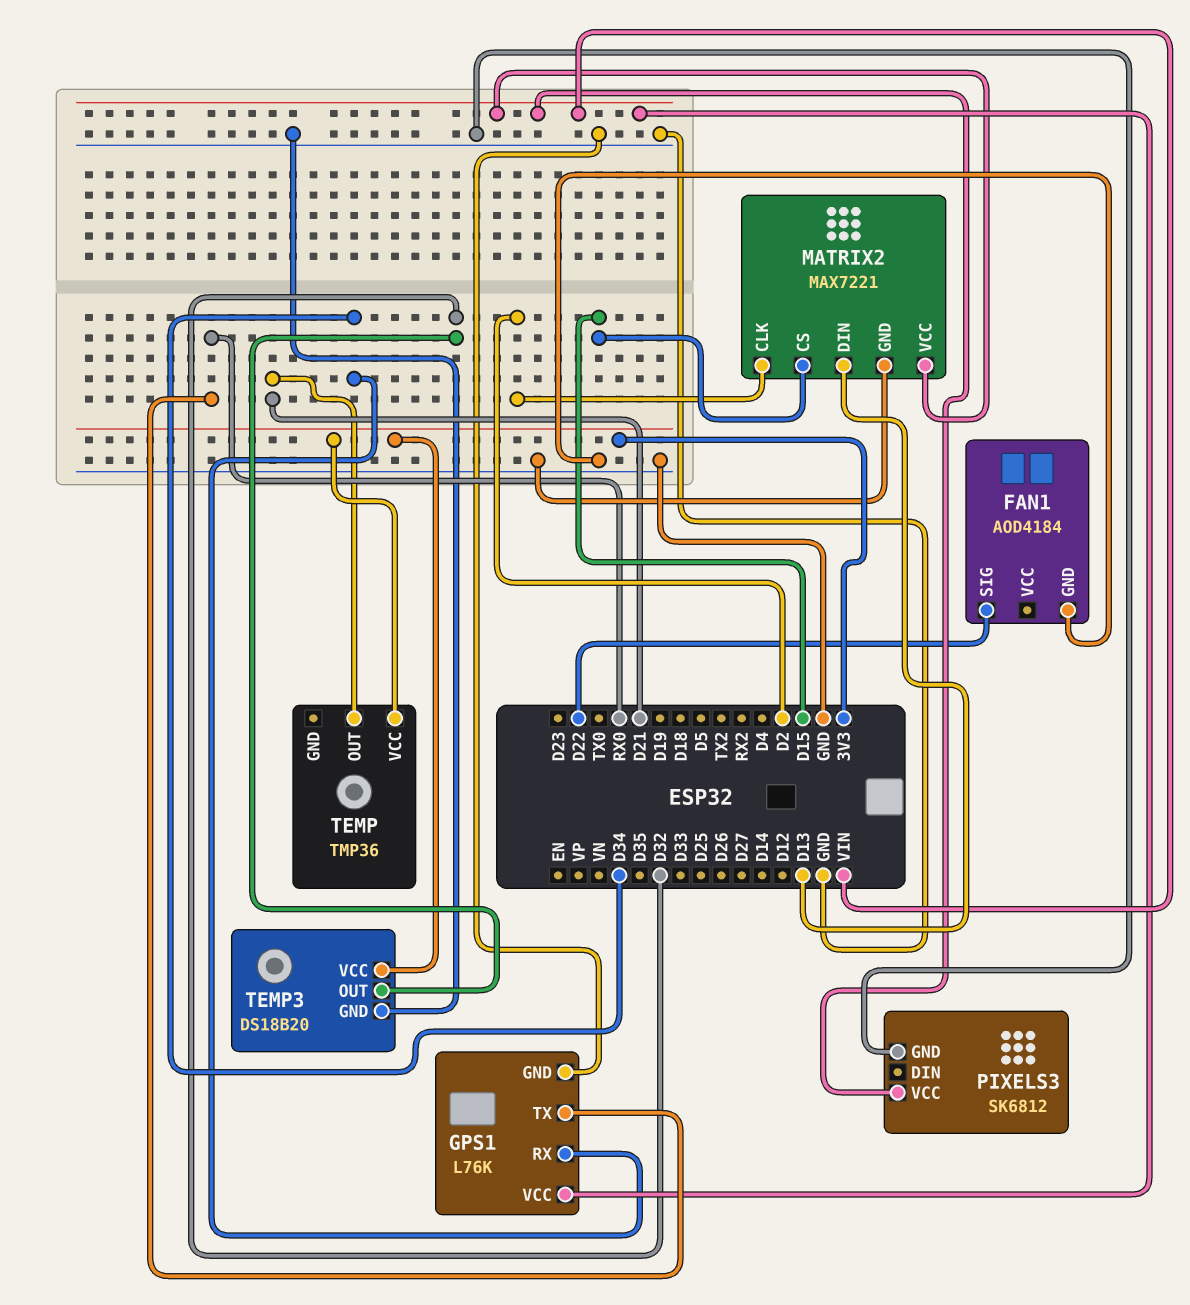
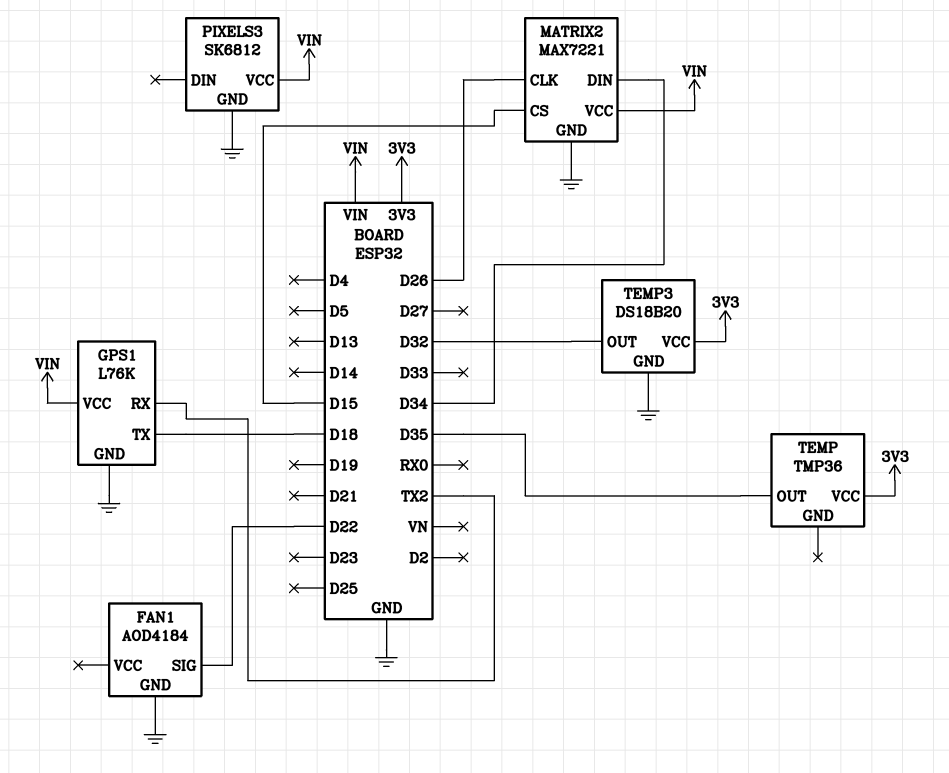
GPS1 pin RX: D34 -> TX2
GPS1 pin TX: RX0 -> D18
MATRIX2 pin CLK: D2 -> D26
MATRIX2 pin DIN: D13 -> D34
TEMP pin OUT: D21 -> D35

